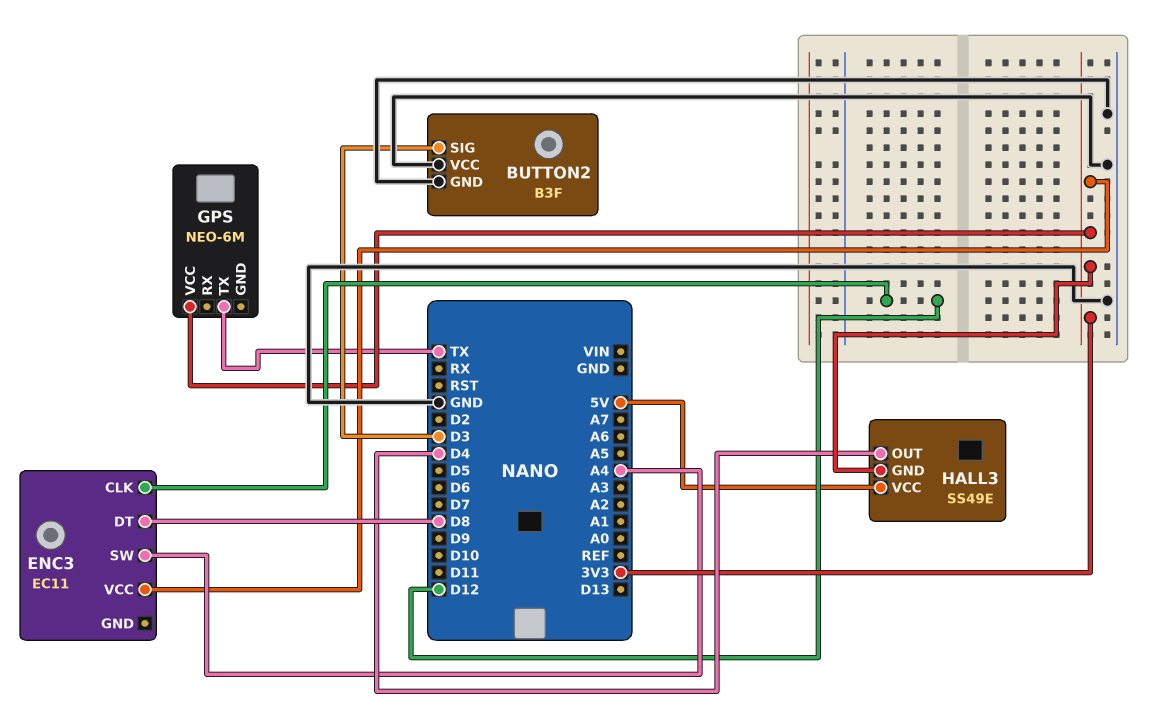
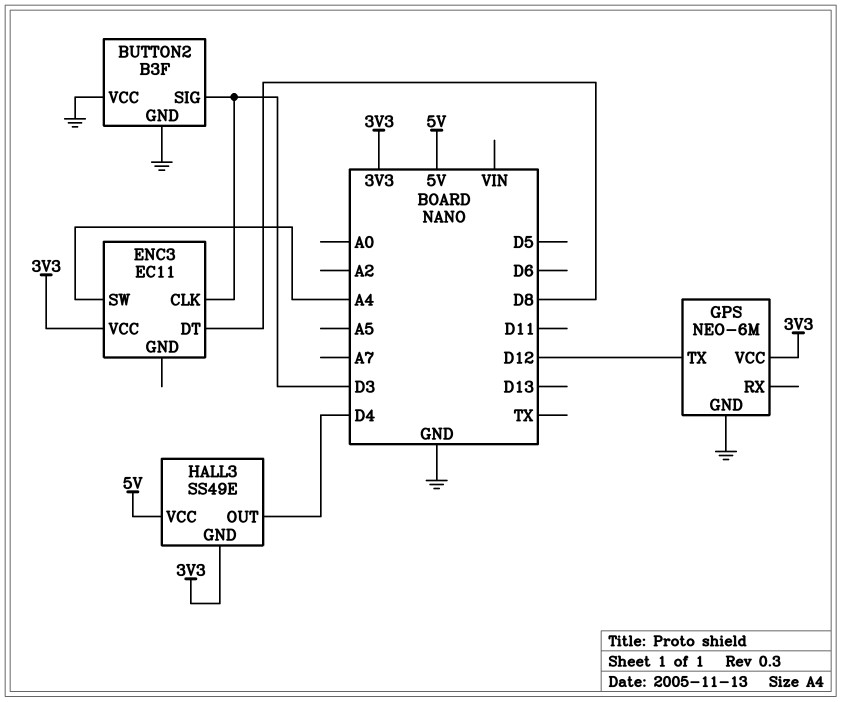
ENC3 pin CLK: D12 -> D3
GPS pin GND: none -> GND
GPS pin TX: TX -> D12

